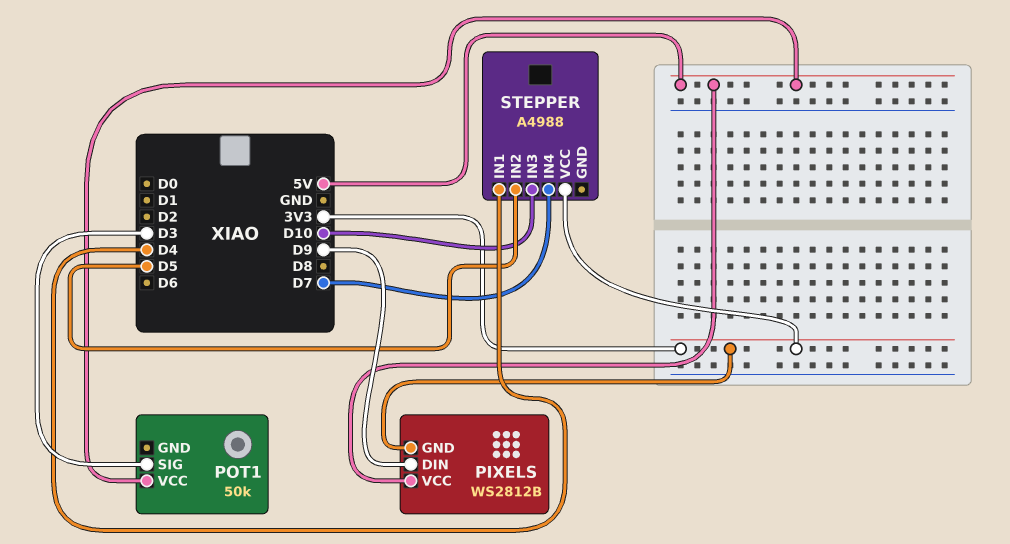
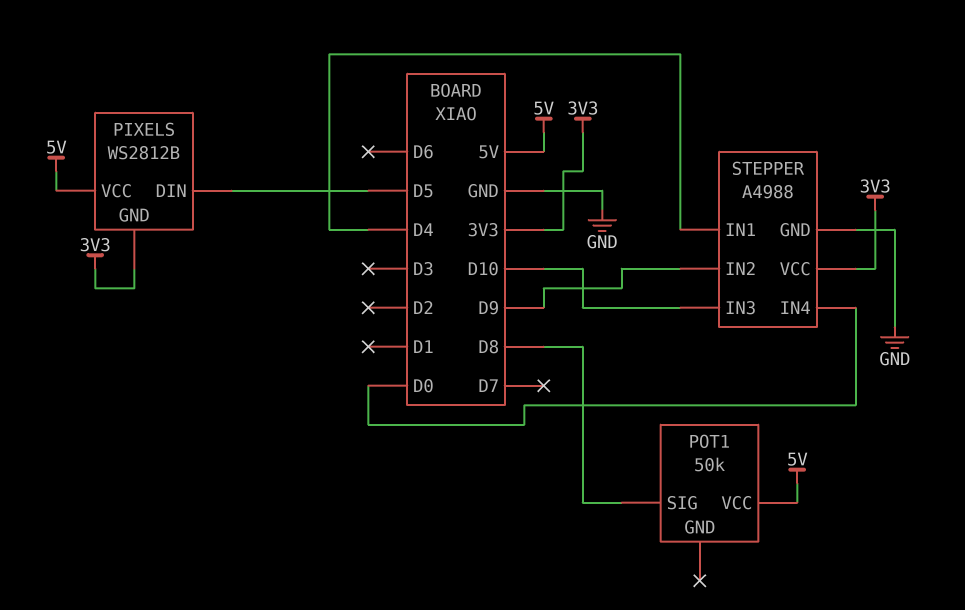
PIXELS pin DIN: D9 -> D5
POT1 pin SIG: D3 -> D8
STEPPER pin GND: none -> GND
STEPPER pin IN2: D5 -> D9
STEPPER pin IN4: D7 -> D0

